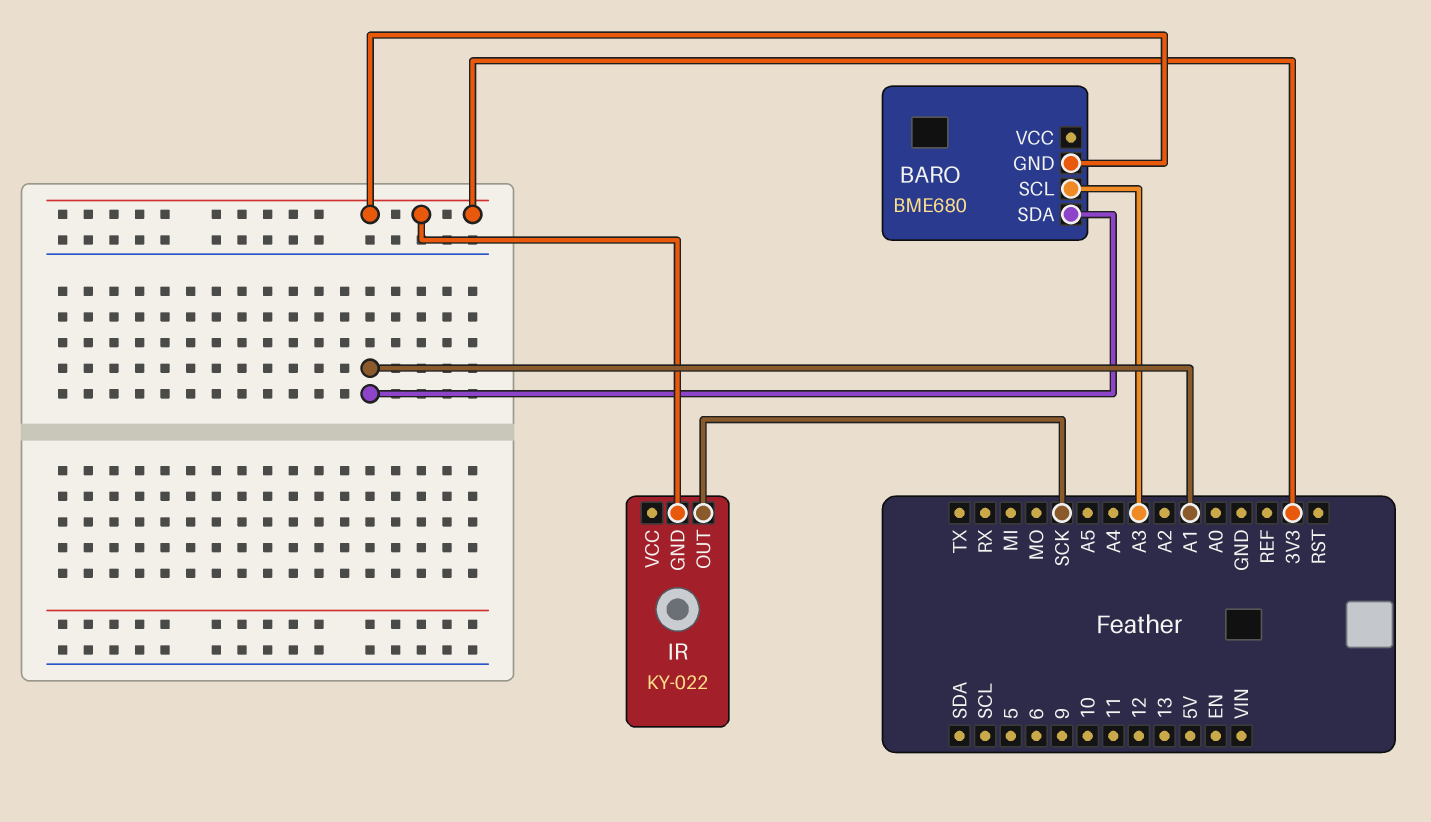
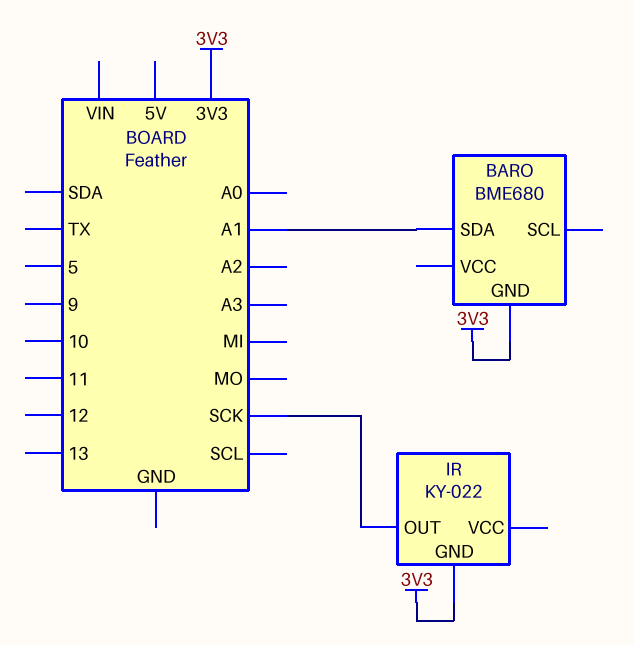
BARO pin SCL: A3 -> none

